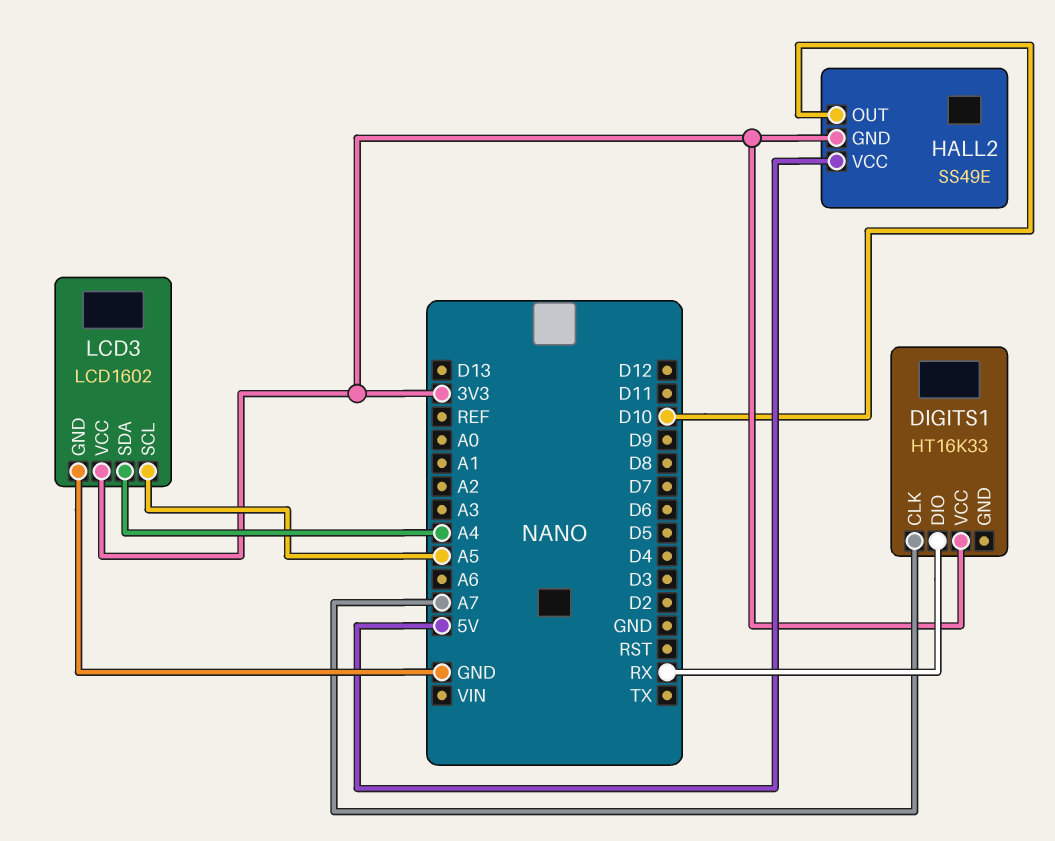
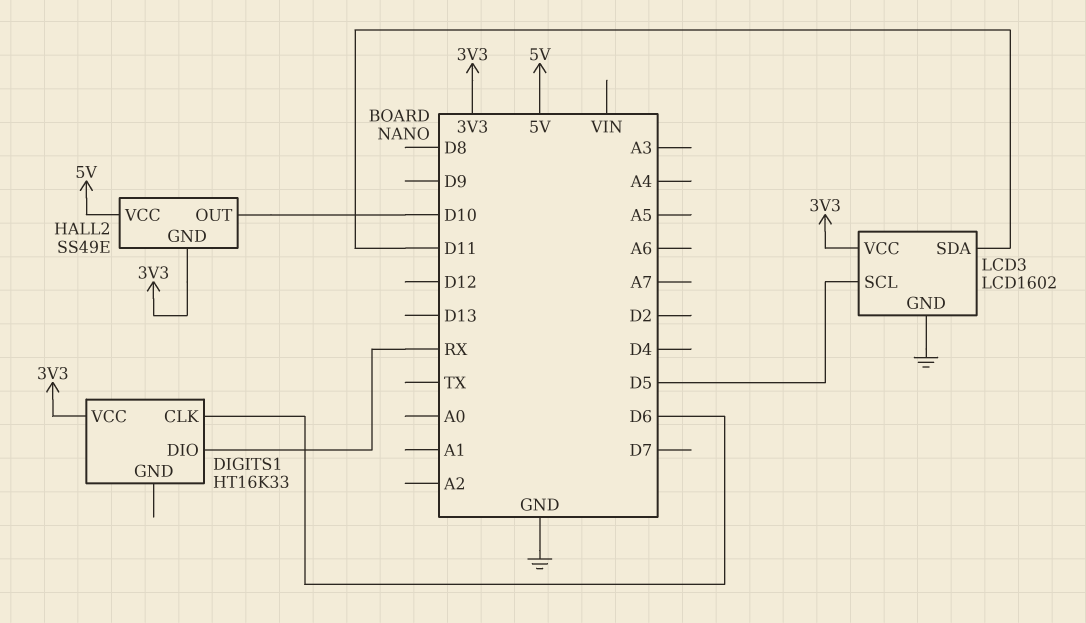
DIGITS1 pin CLK: A7 -> D6
LCD3 pin SCL: A5 -> D5
LCD3 pin SDA: A4 -> D11

